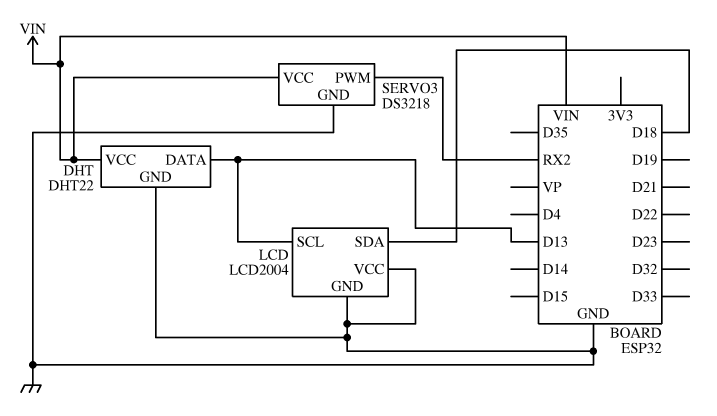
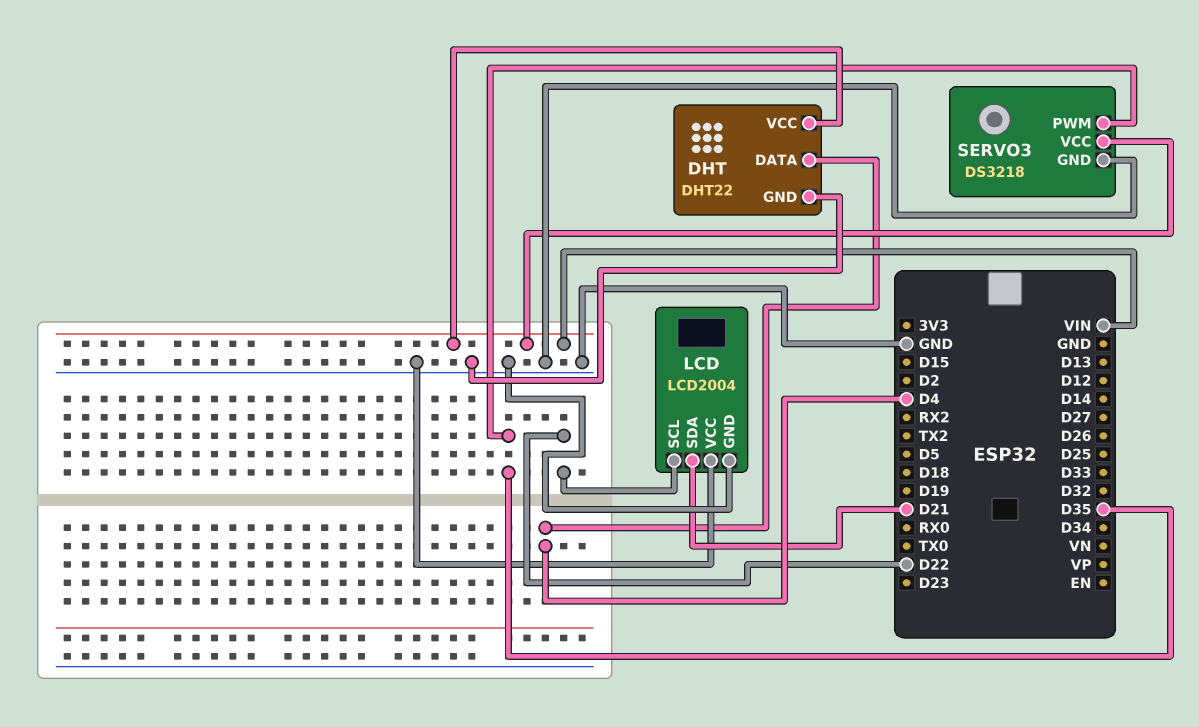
DHT pin DATA: D13 -> D4
LCD pin SCL: D13 -> D22
LCD pin SDA: D18 -> D21
SERVO3 pin PWM: RX2 -> D35

